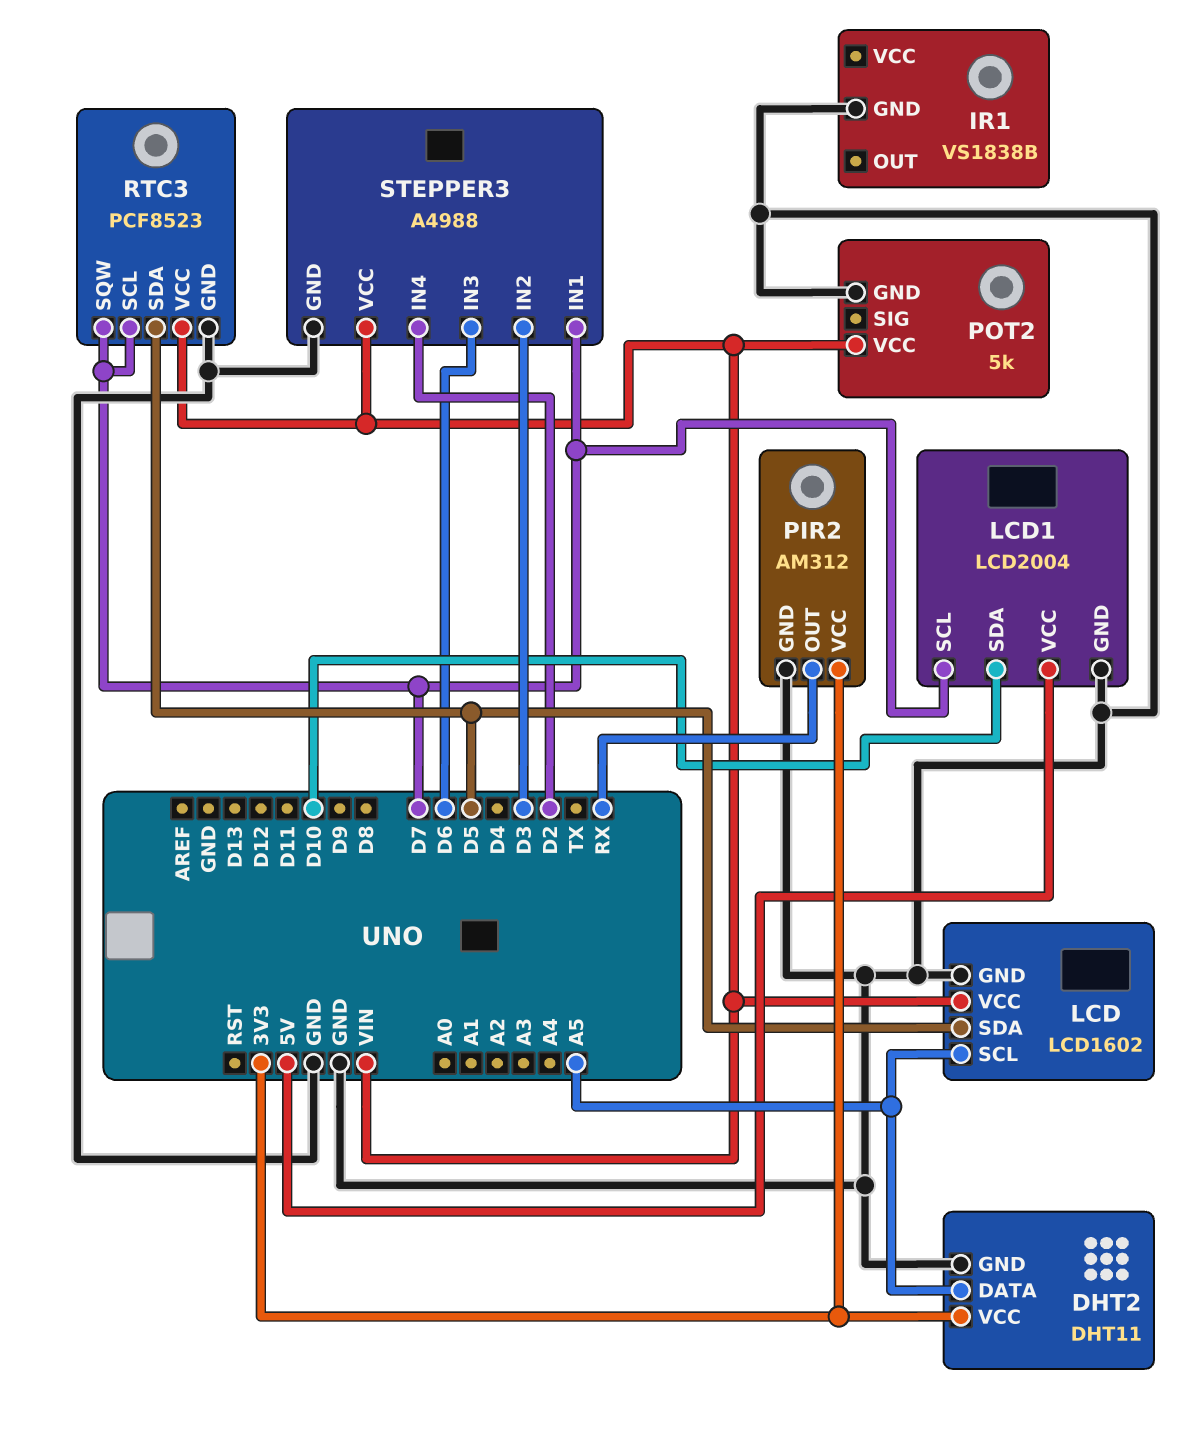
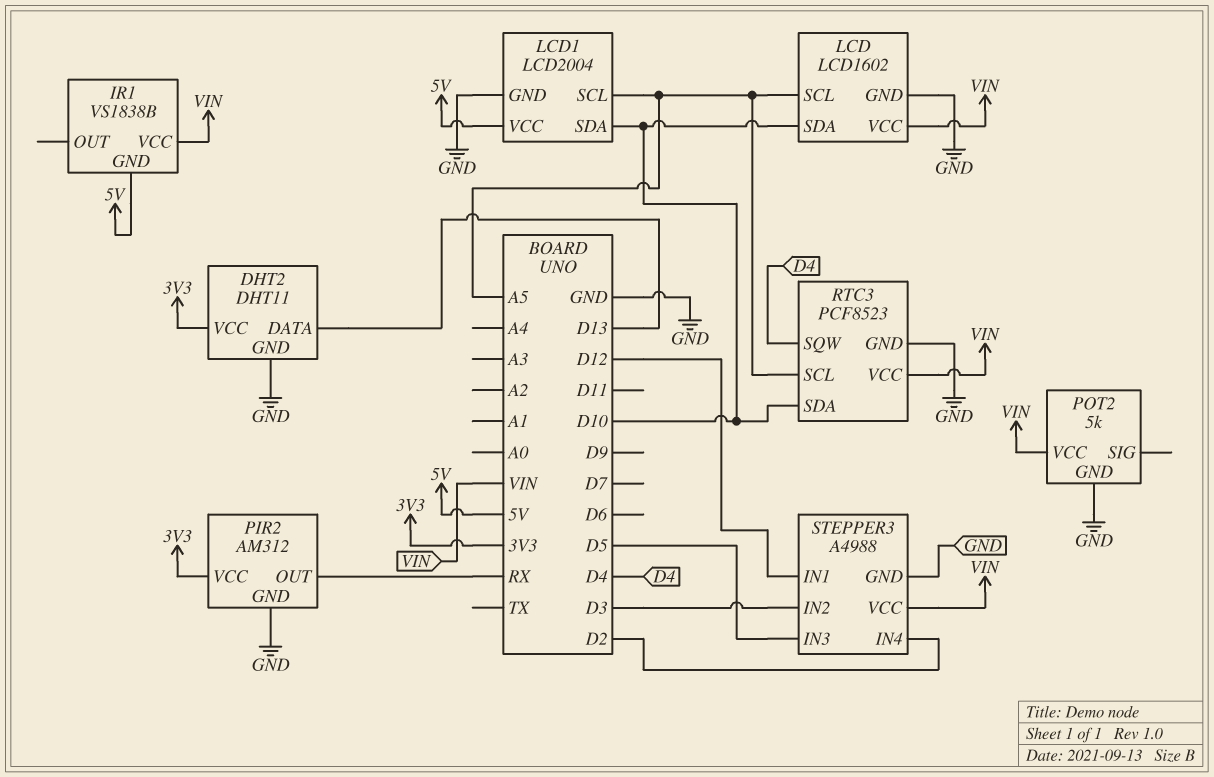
DHT2 pin DATA: A5 -> D13
IR1 pin GND: GND -> 5V
IR1 pin VCC: none -> VIN
LCD pin SDA: D5 -> D10
LCD1 pin SCL: D7 -> A5
RTC3 pin SCL: D7 -> A5
RTC3 pin SDA: D5 -> D10
RTC3 pin SQW: D7 -> D4
STEPPER3 pin IN1: D7 -> D12
STEPPER3 pin IN3: D6 -> D5

